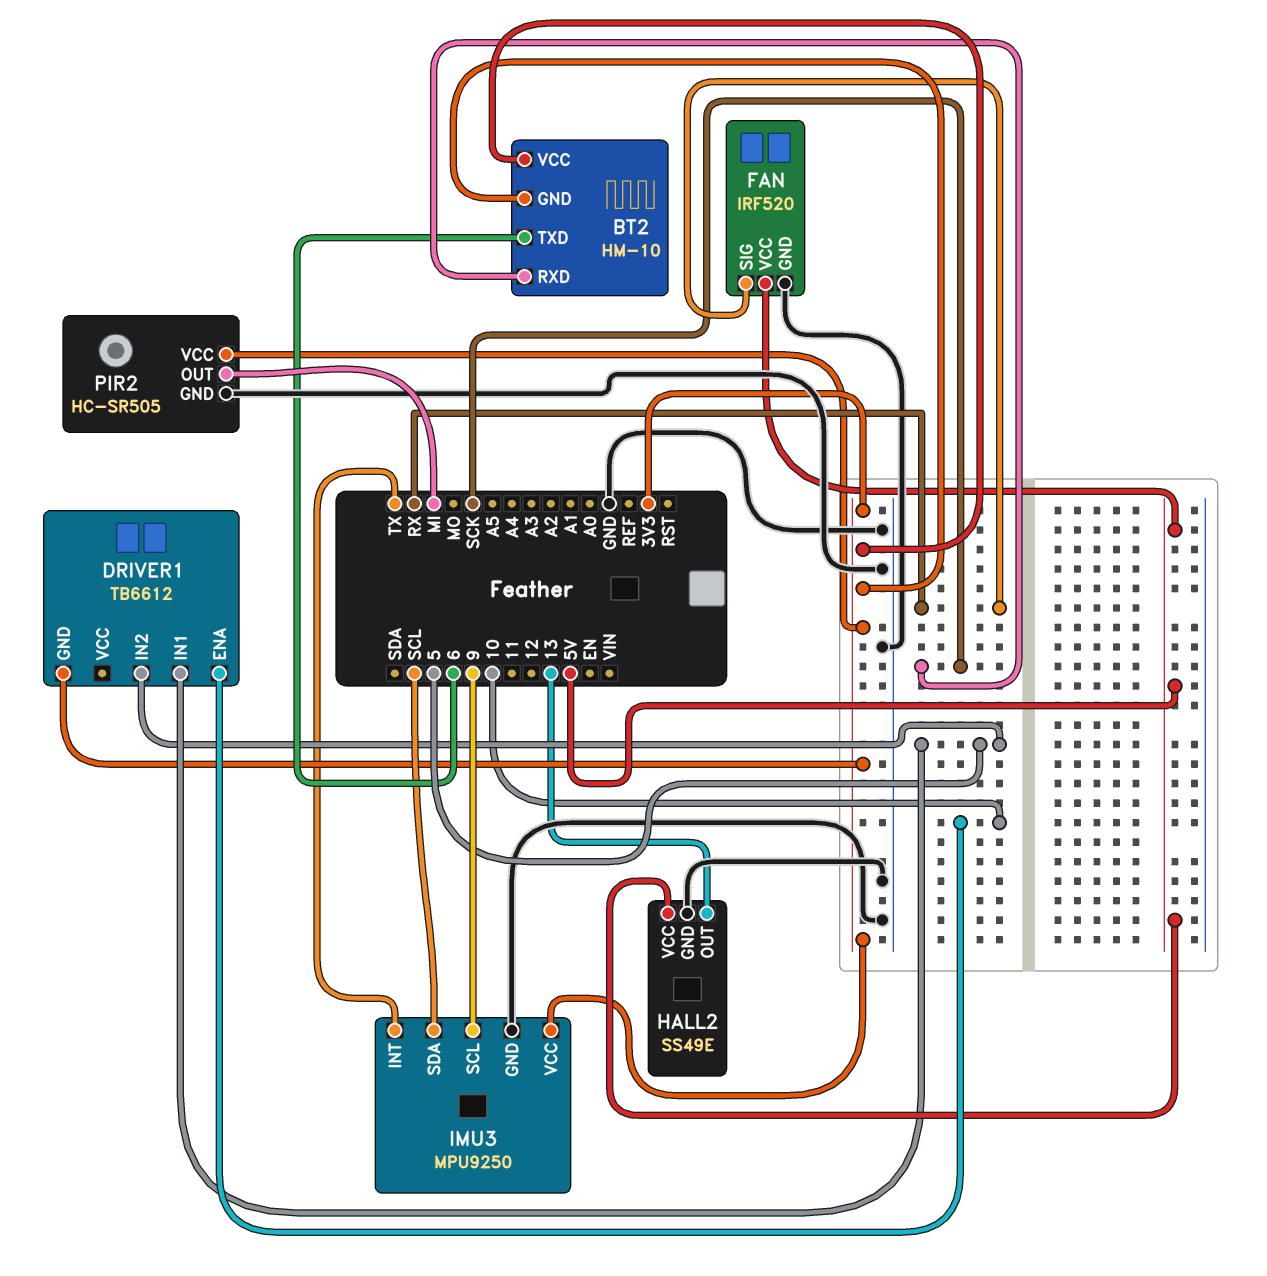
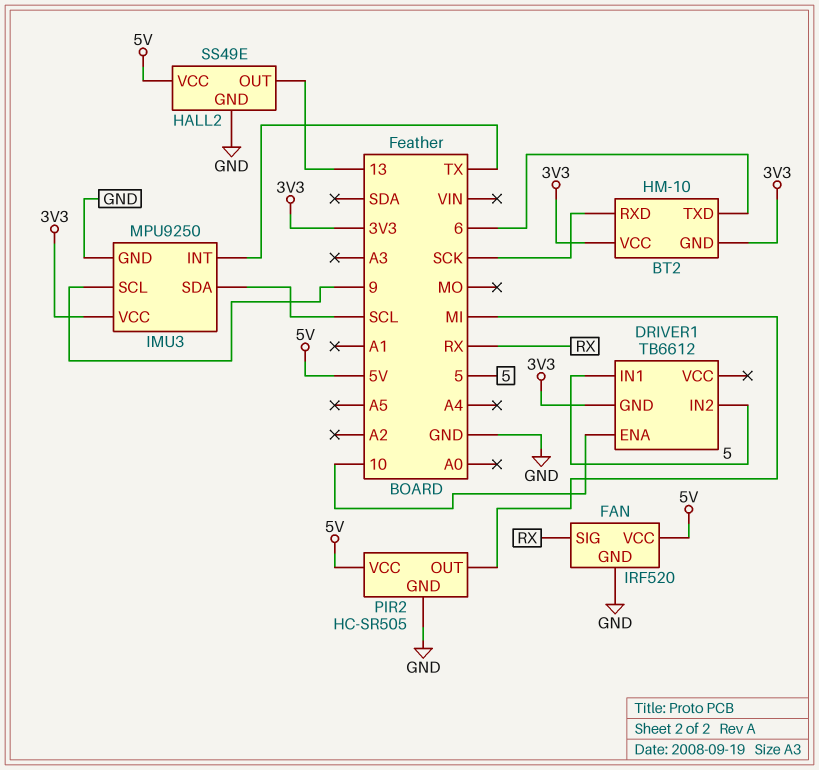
PIR2 pin VCC: 3V3 -> 5V

